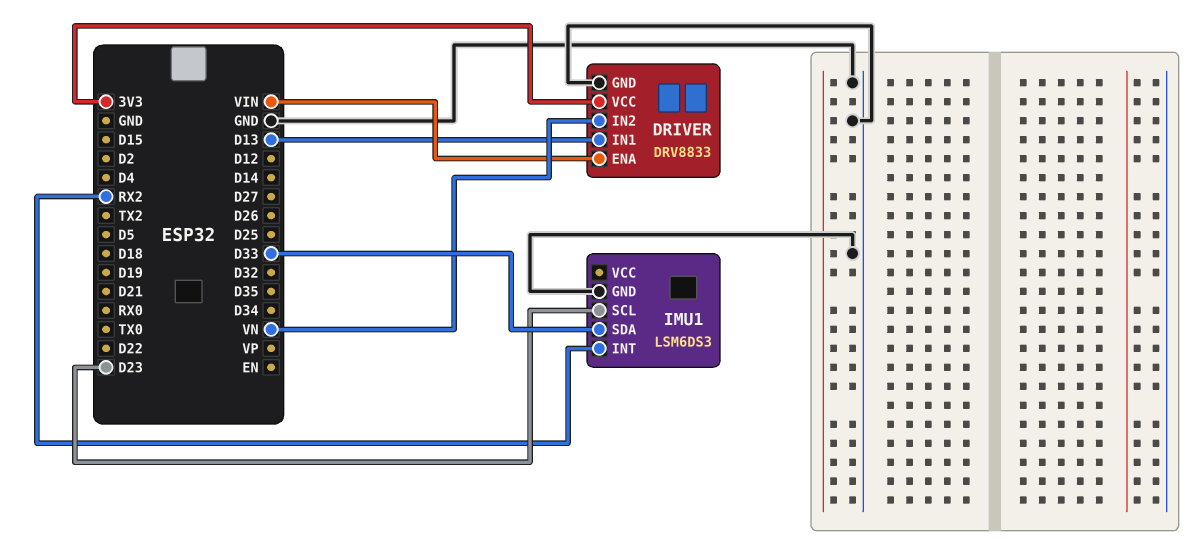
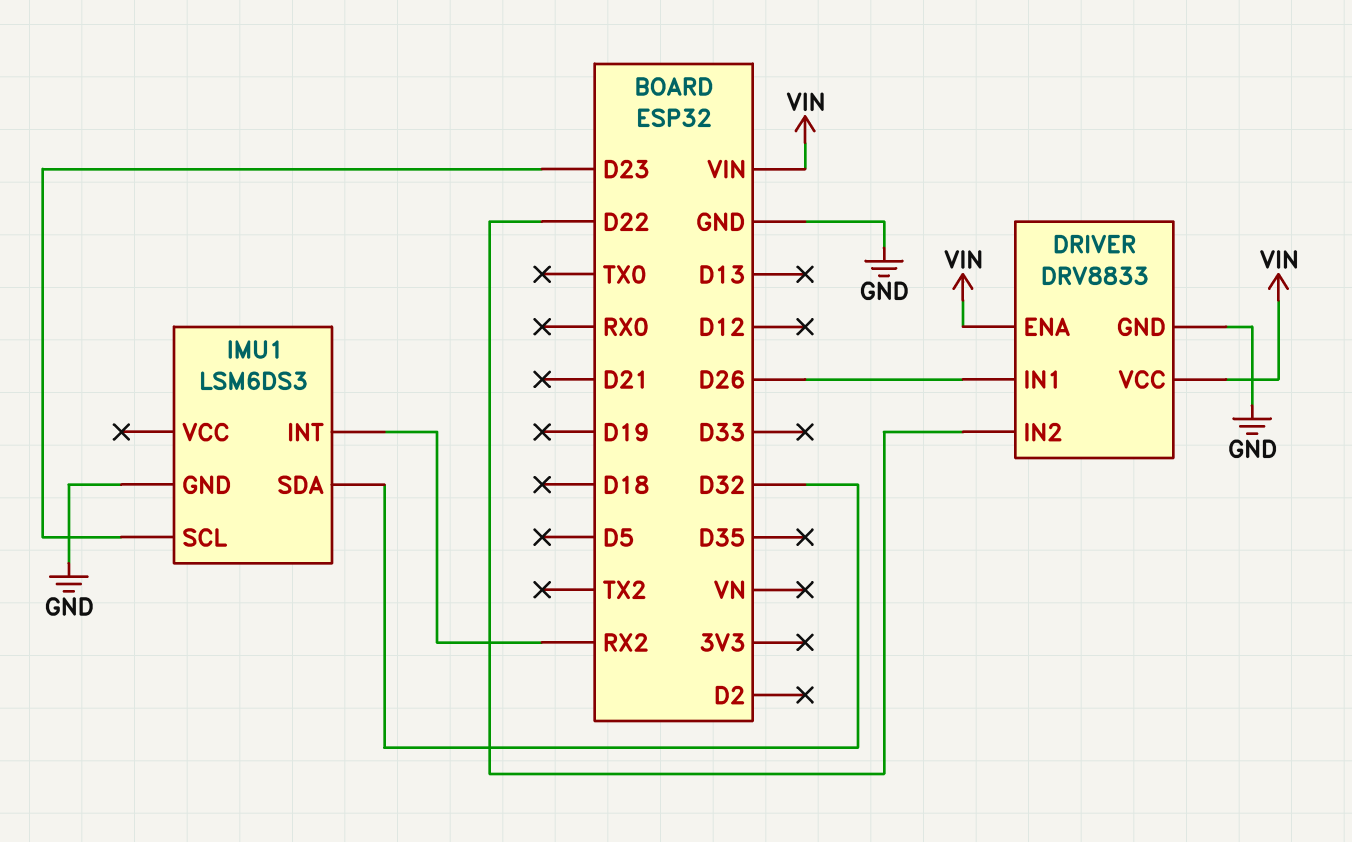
DRIVER pin IN1: D13 -> D26
DRIVER pin IN2: VN -> D22
DRIVER pin VCC: 3V3 -> VIN
IMU1 pin SDA: D33 -> D32

